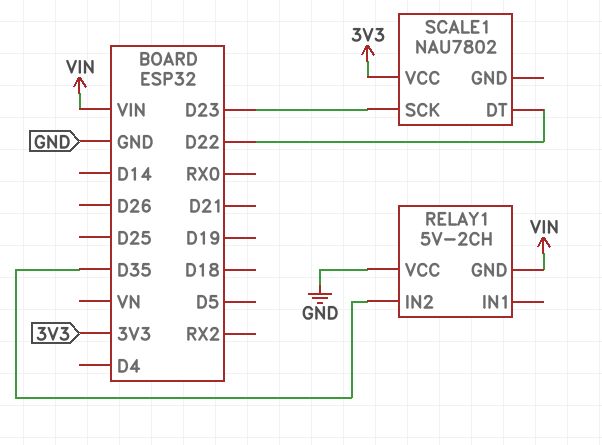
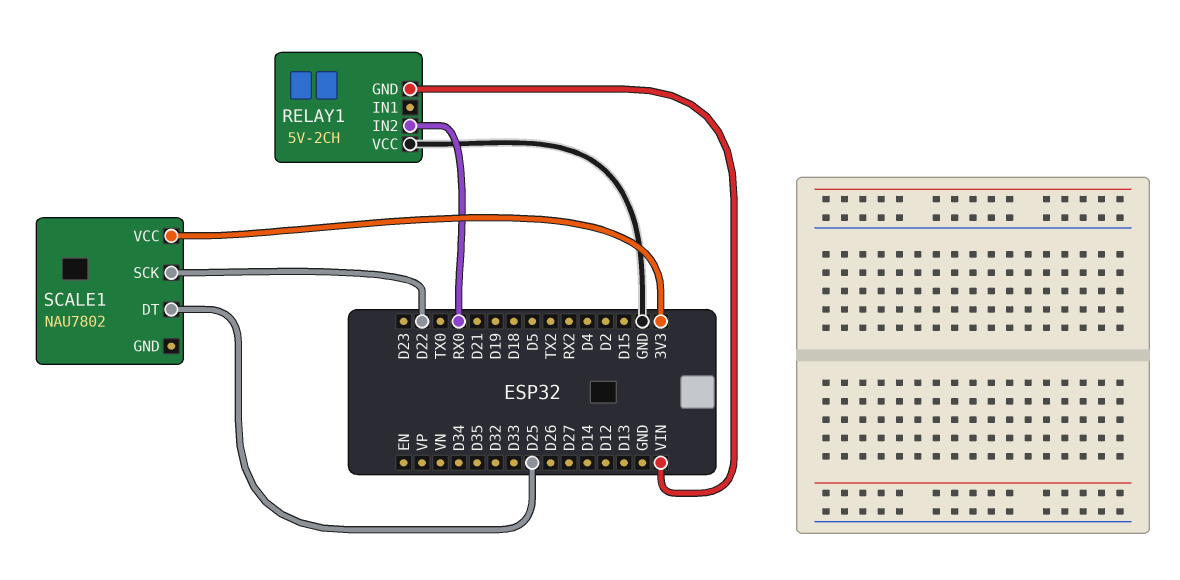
RELAY1 pin IN2: D35 -> RX0
SCALE1 pin DT: D22 -> D25
SCALE1 pin SCK: D23 -> D22

